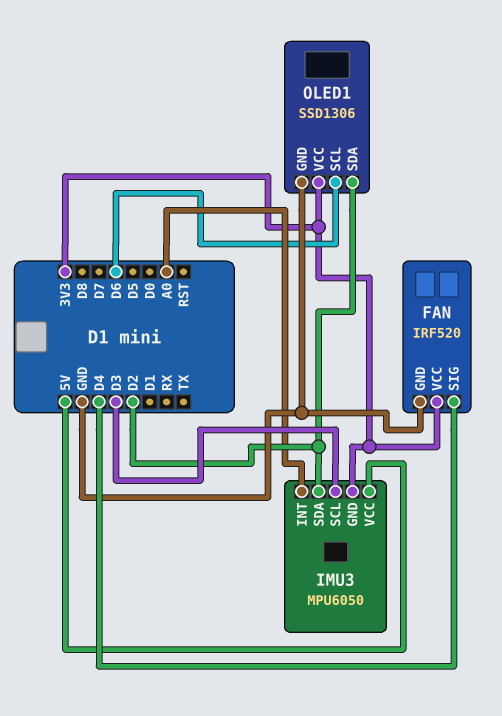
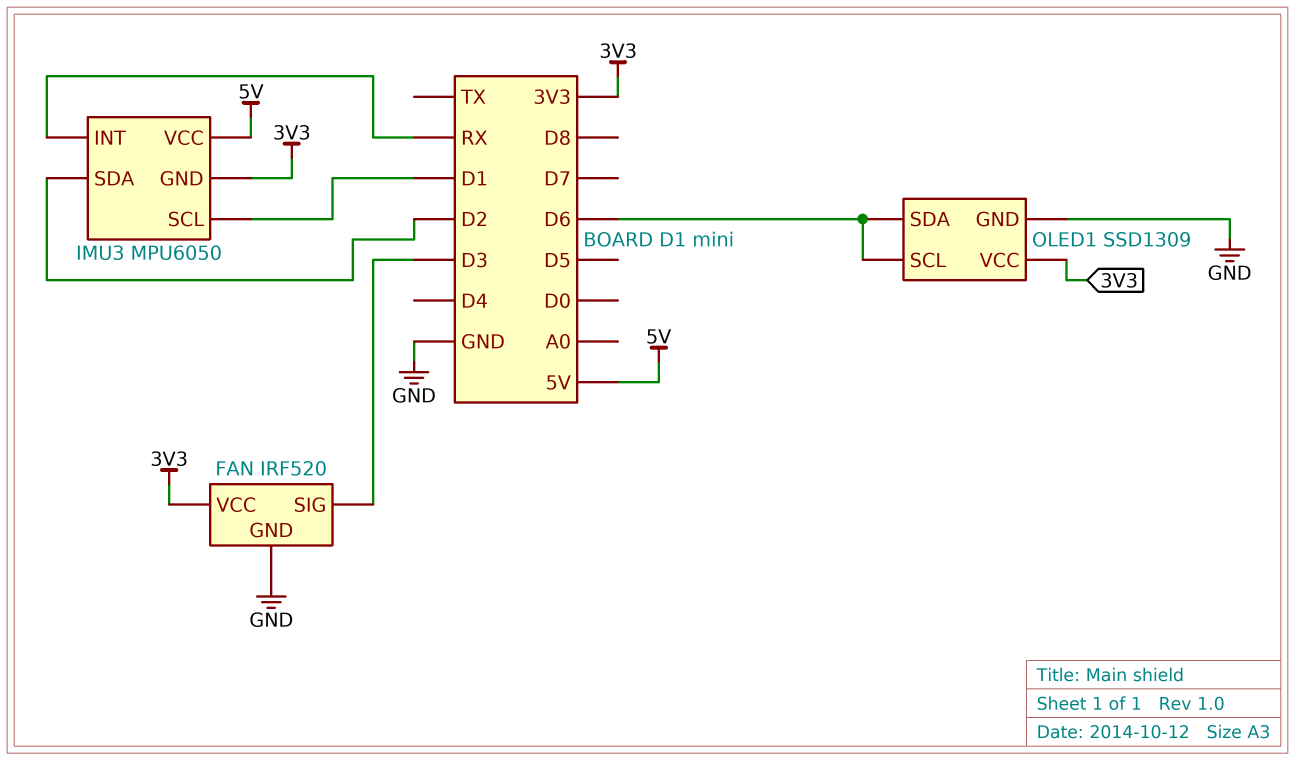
FAN pin SIG: D4 -> D3
IMU3 pin INT: A0 -> RX
IMU3 pin SCL: D3 -> D1
OLED1: SSD1306 -> SSD1309
OLED1 pin SDA: D2 -> D6

